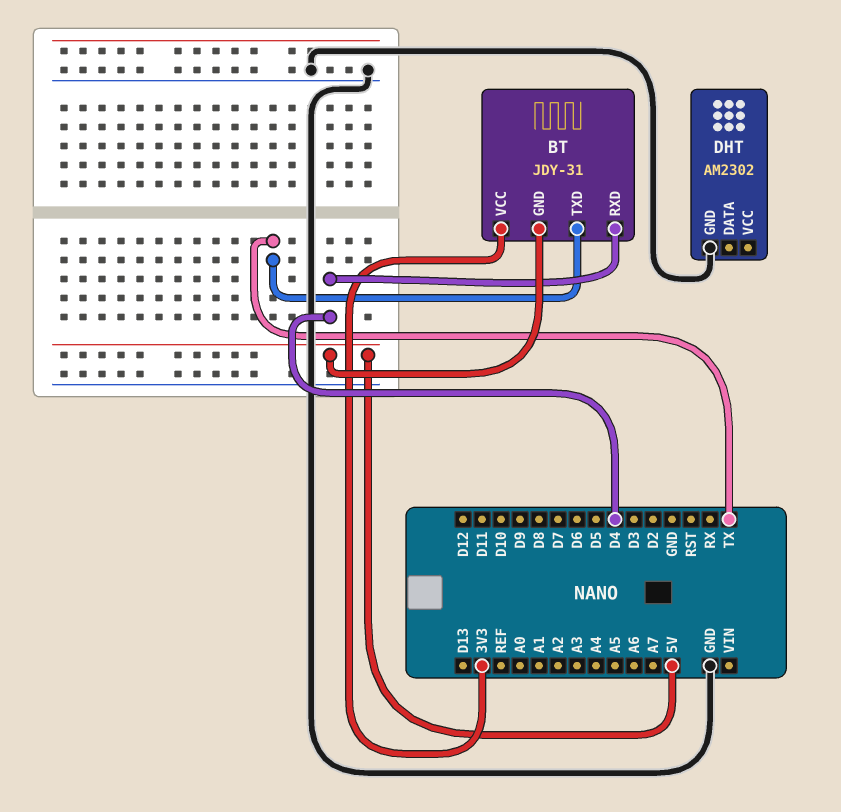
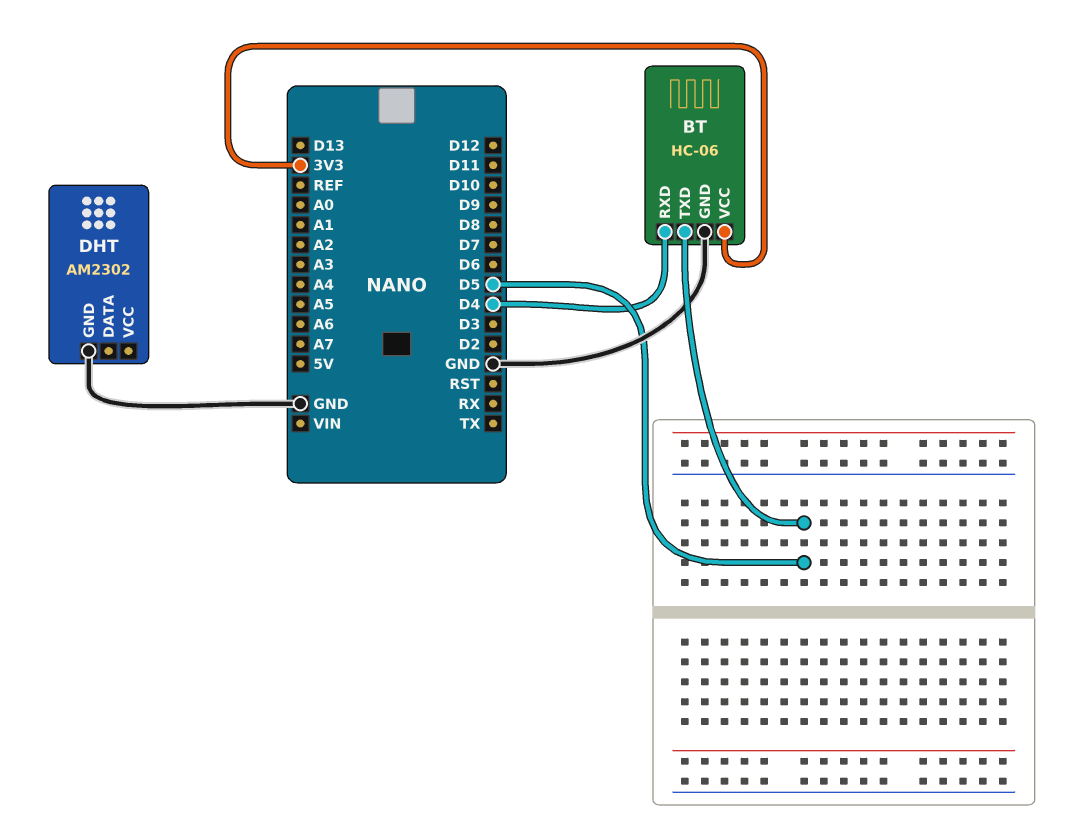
BT: JDY-31 -> HC-06
BT pin GND: 5V -> GND
BT pin TXD: TX -> D5

